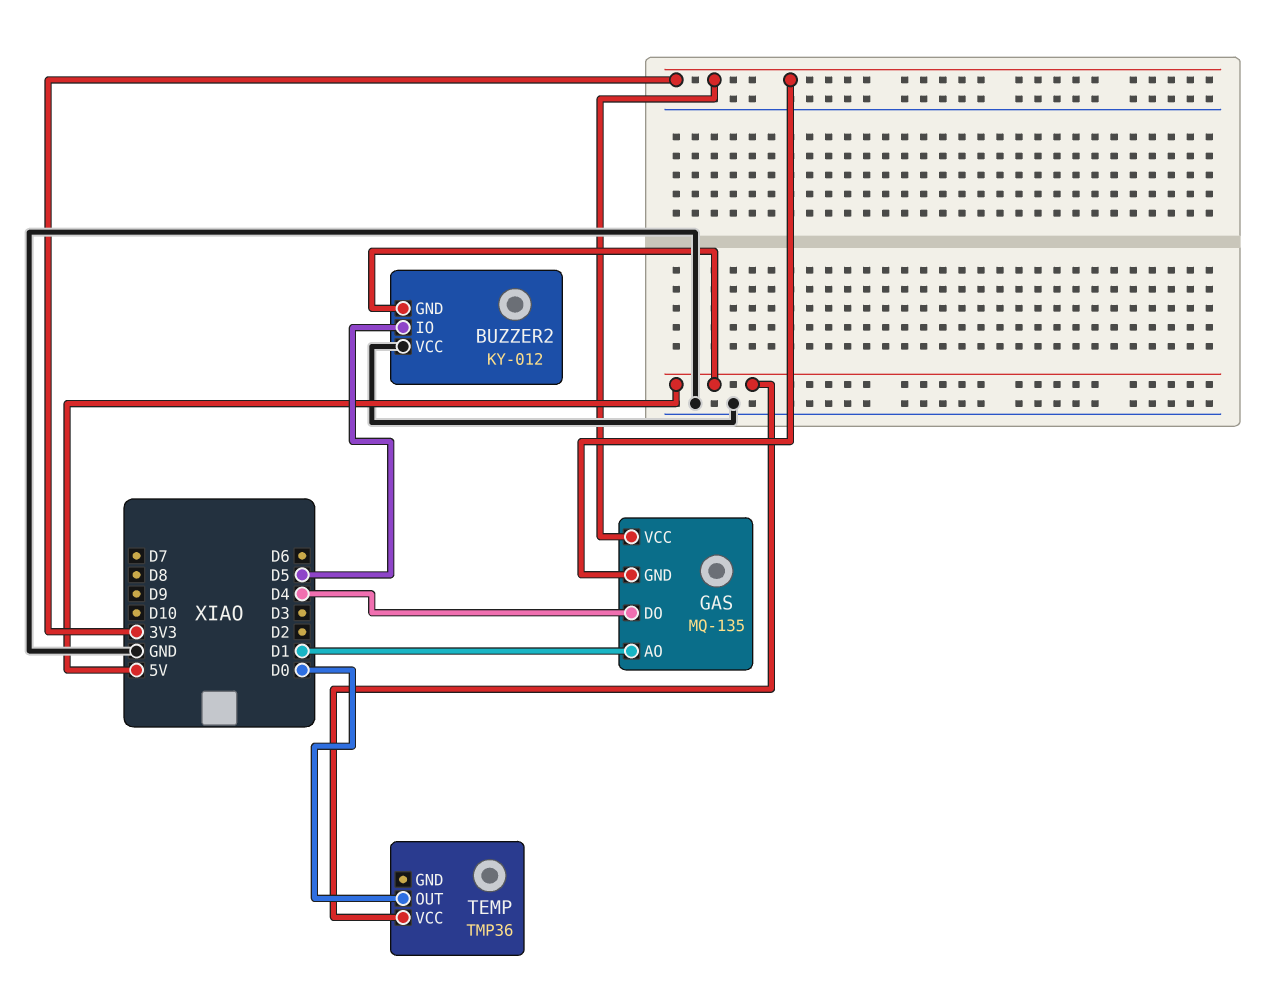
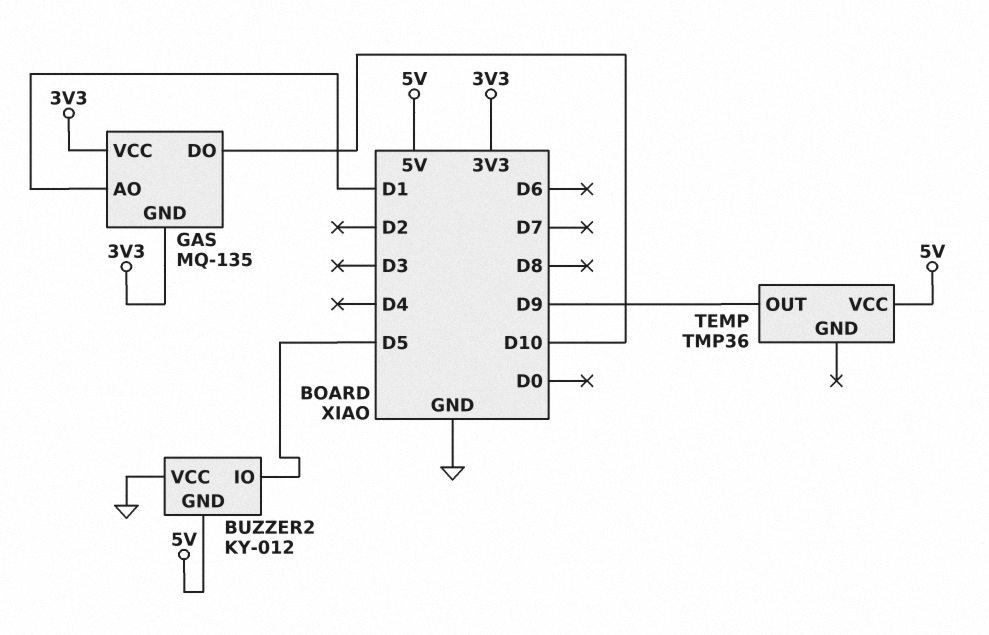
GAS pin DO: D4 -> D10
TEMP pin OUT: D0 -> D9

